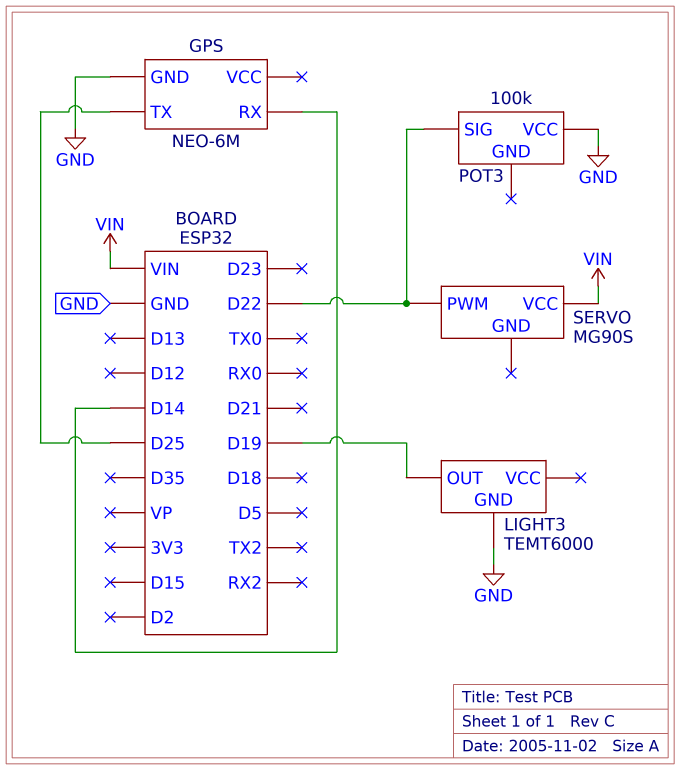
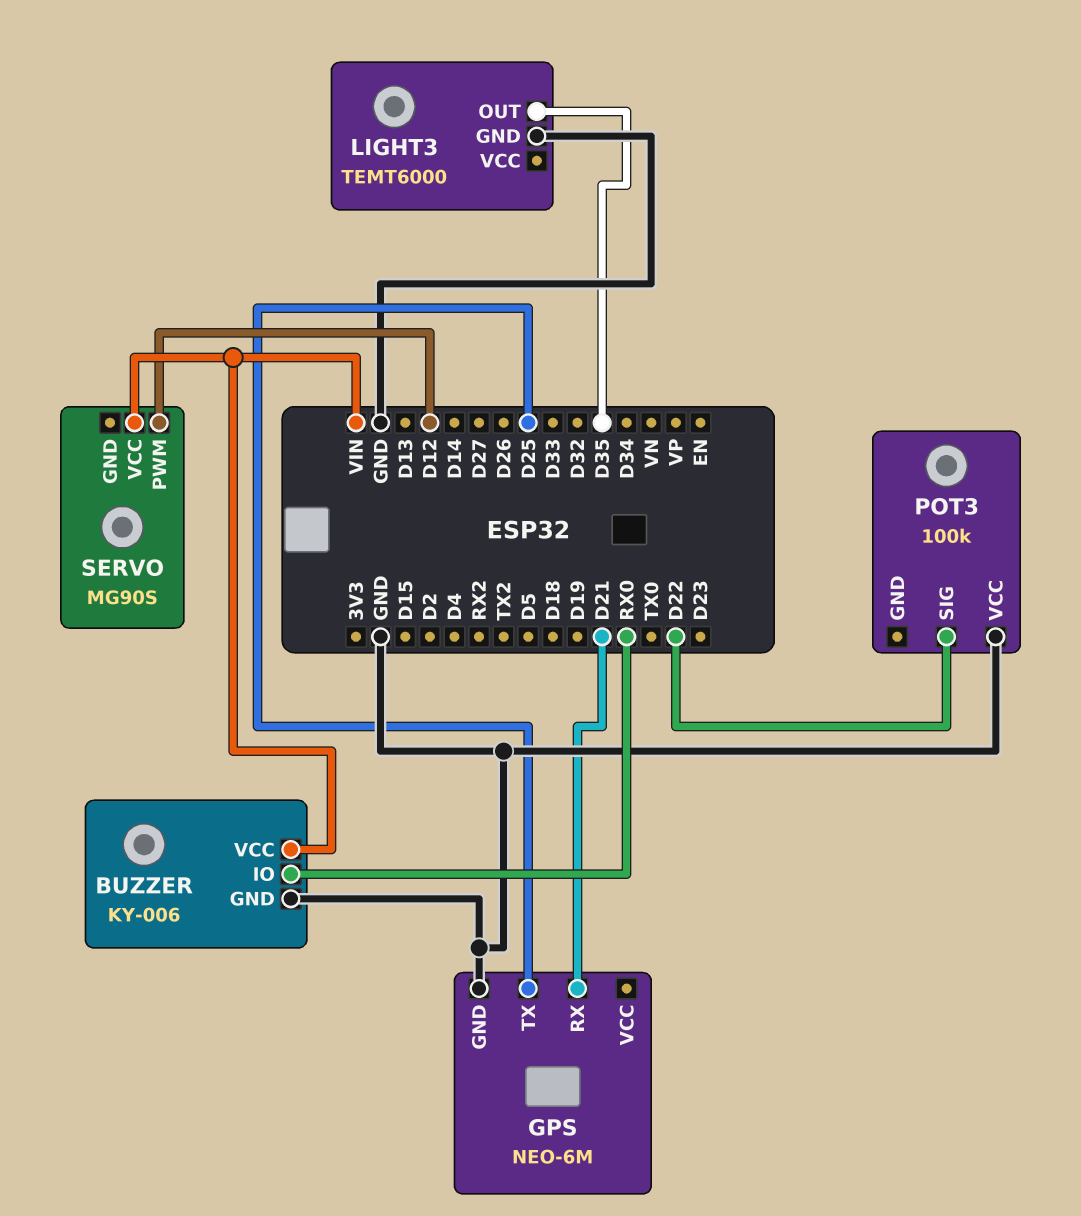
BUZZER: none -> KY-006
BUZZER pin GND: none -> GND
BUZZER pin IO: none -> RX0
BUZZER pin VCC: none -> VIN
GPS pin RX: D14 -> D21
LIGHT3 pin OUT: D19 -> D35
SERVO pin PWM: D22 -> D12

